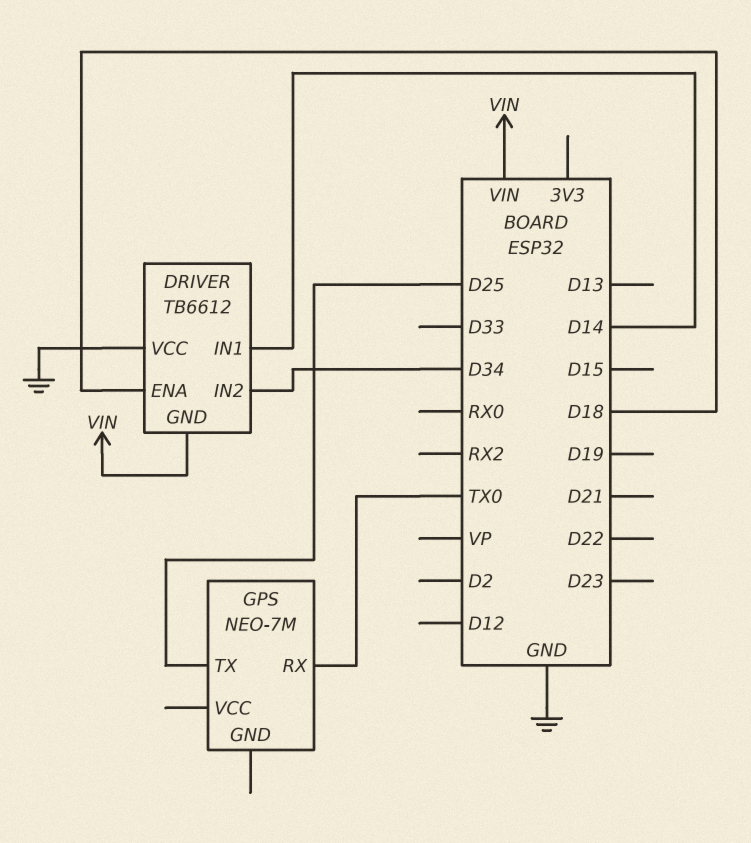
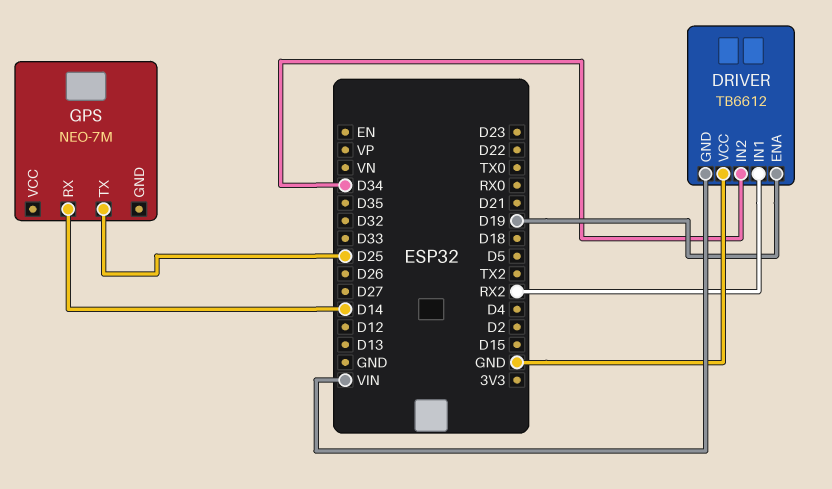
DRIVER pin ENA: D18 -> D19
DRIVER pin IN1: D14 -> RX2
GPS pin RX: TX0 -> D14

